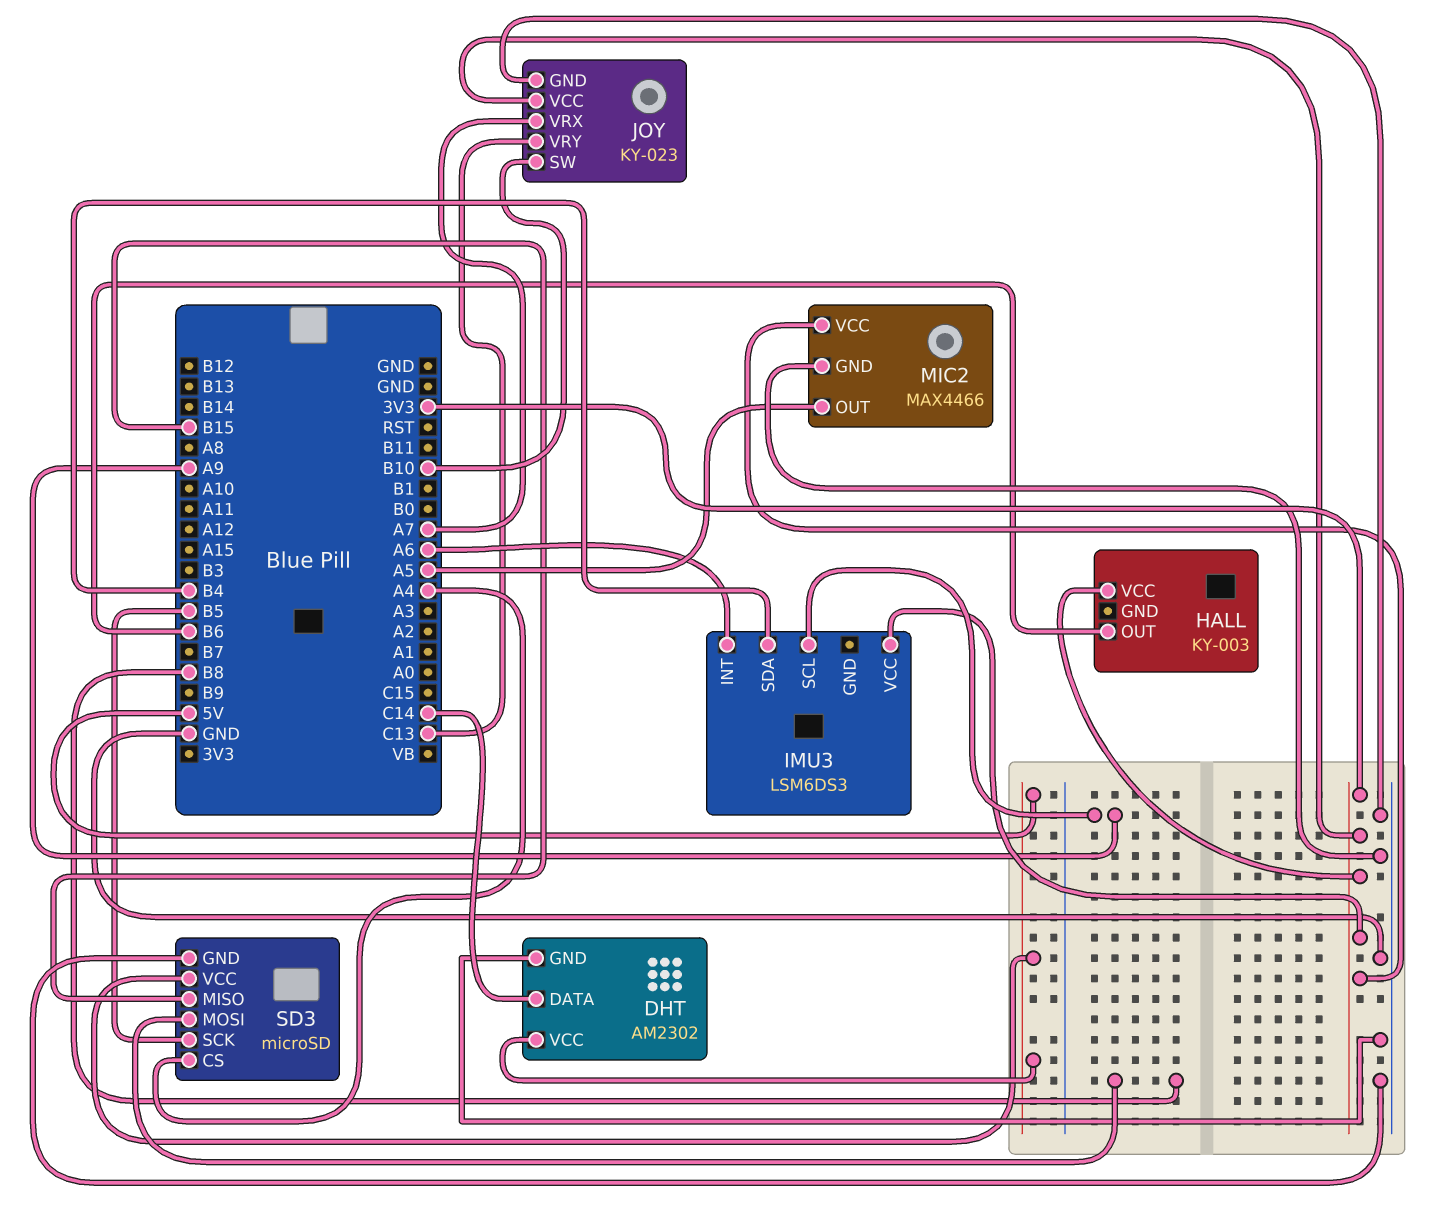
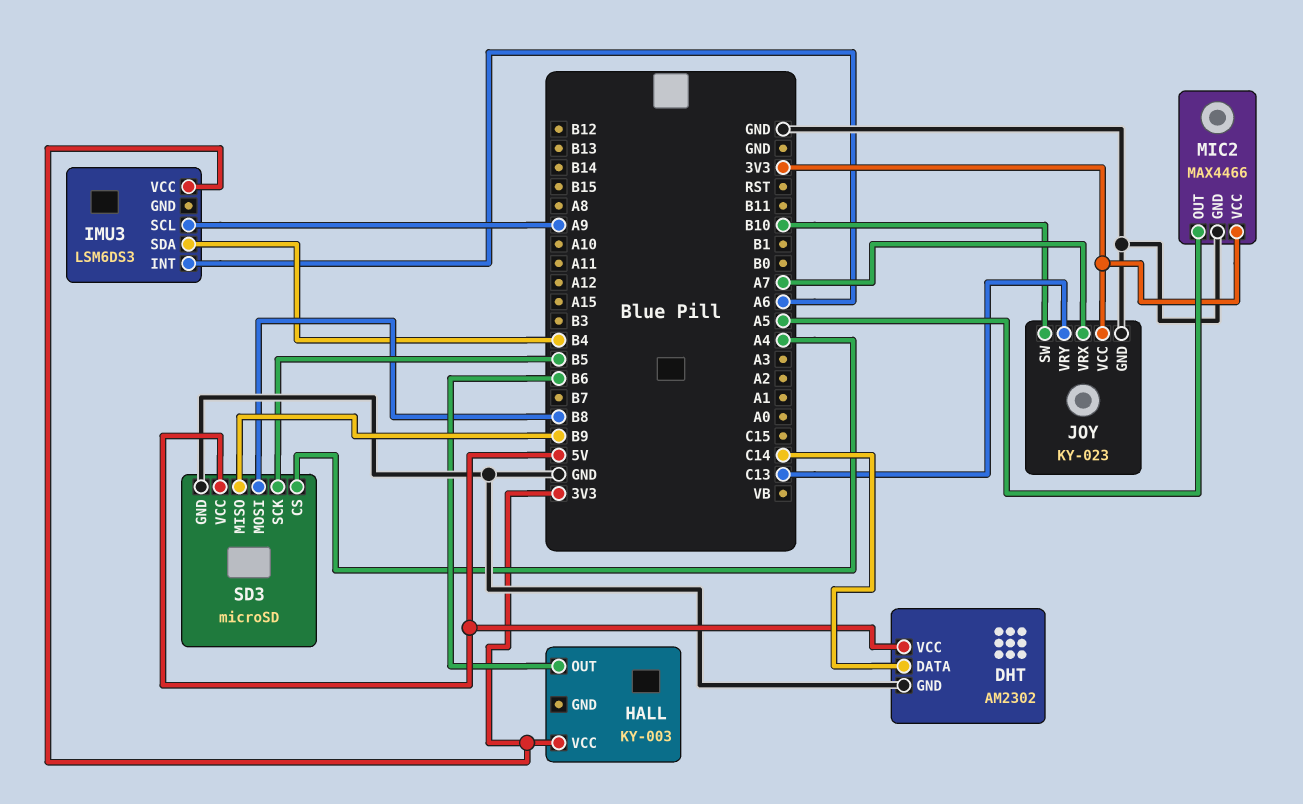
SD3 pin MISO: B15 -> B9

